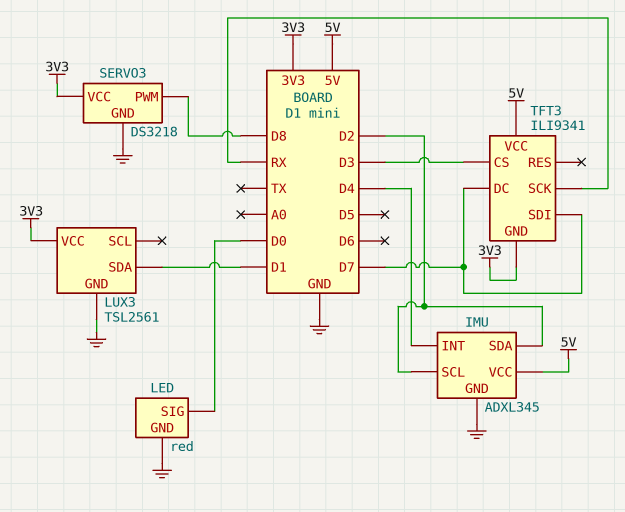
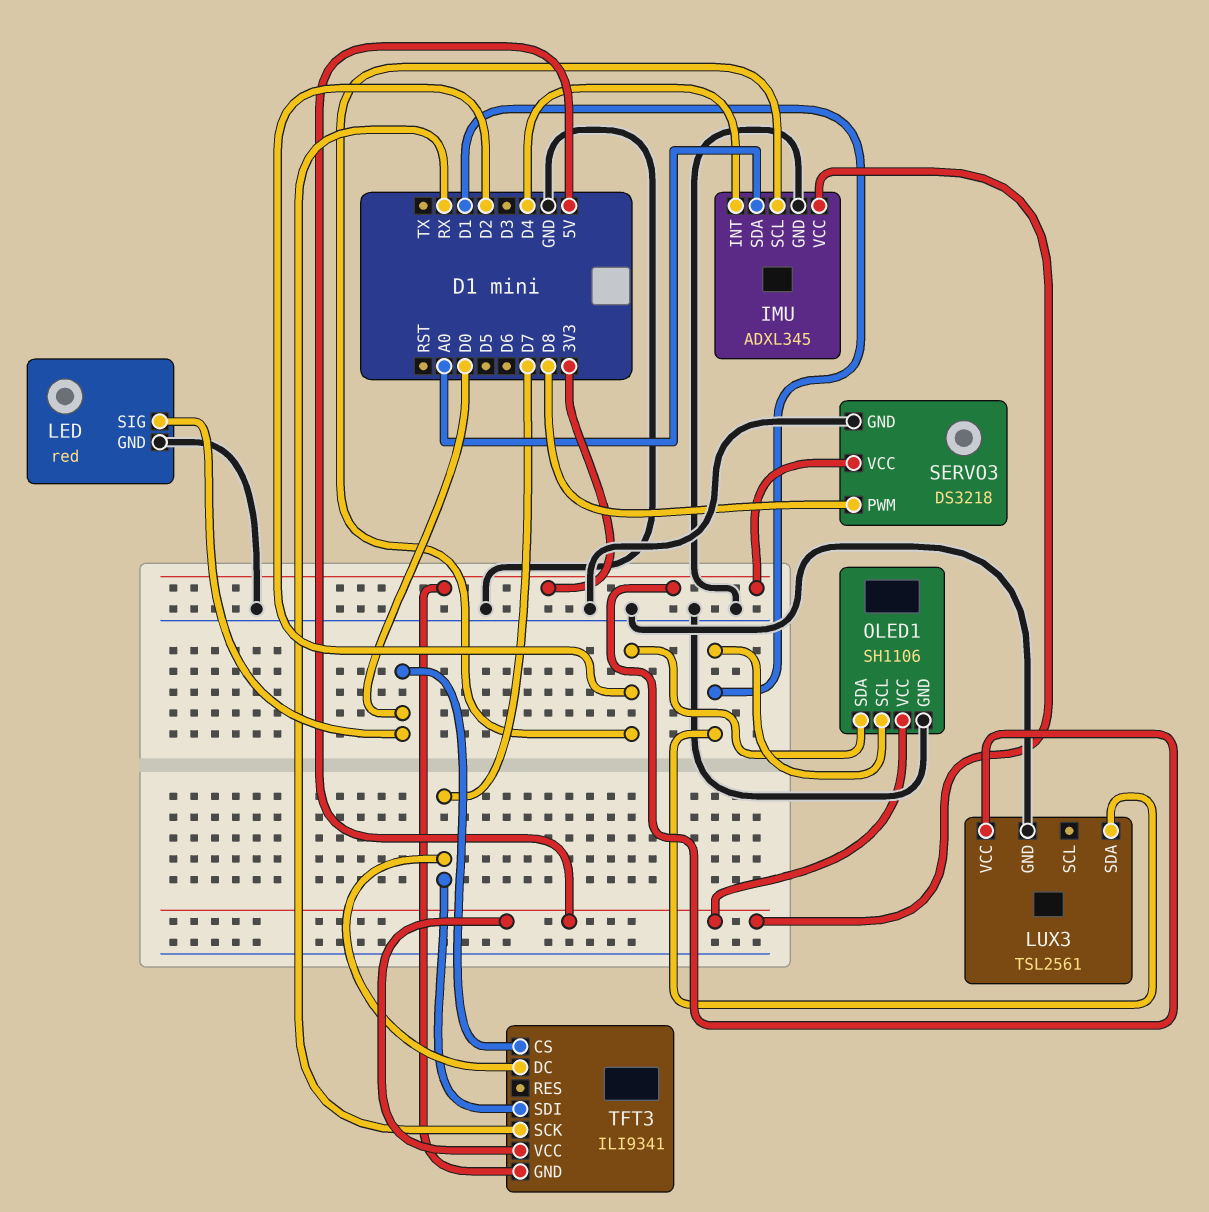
IMU pin SDA: D2 -> A0
OLED1: none -> SH1106
OLED1 pin GND: none -> GND
OLED1 pin SCL: none -> D1
OLED1 pin SDA: none -> D2
OLED1 pin VCC: none -> 5V
TFT3 pin CS: D3 -> D0

